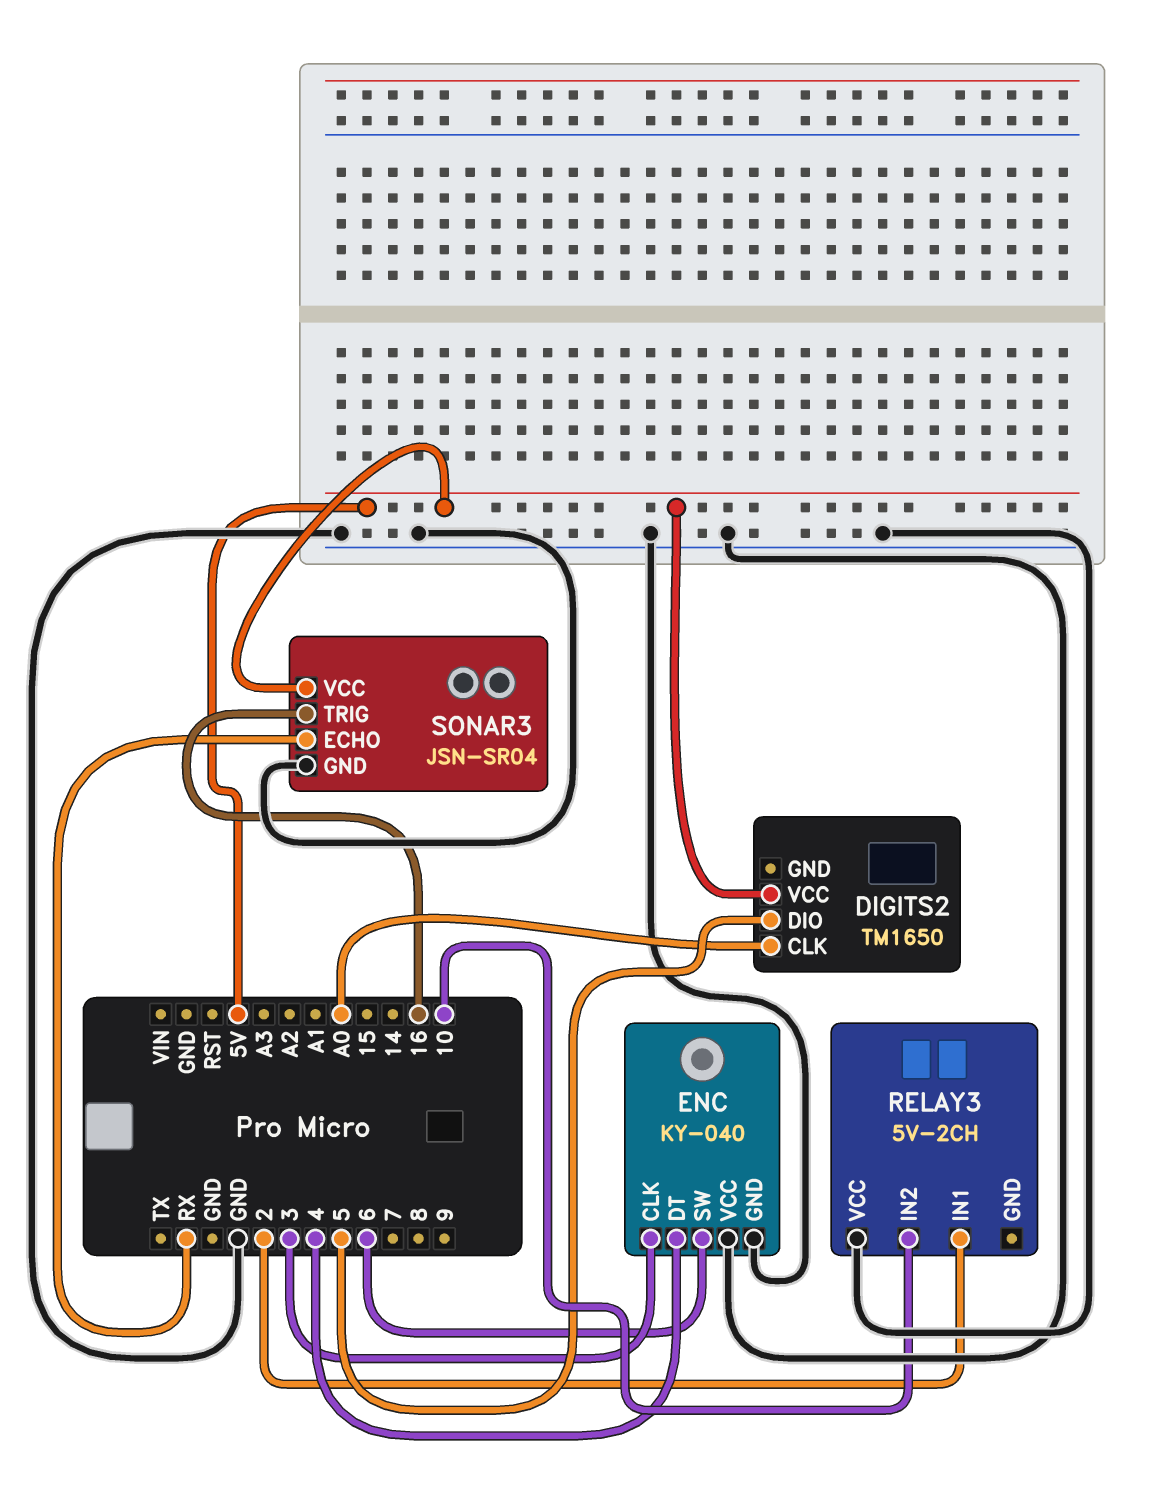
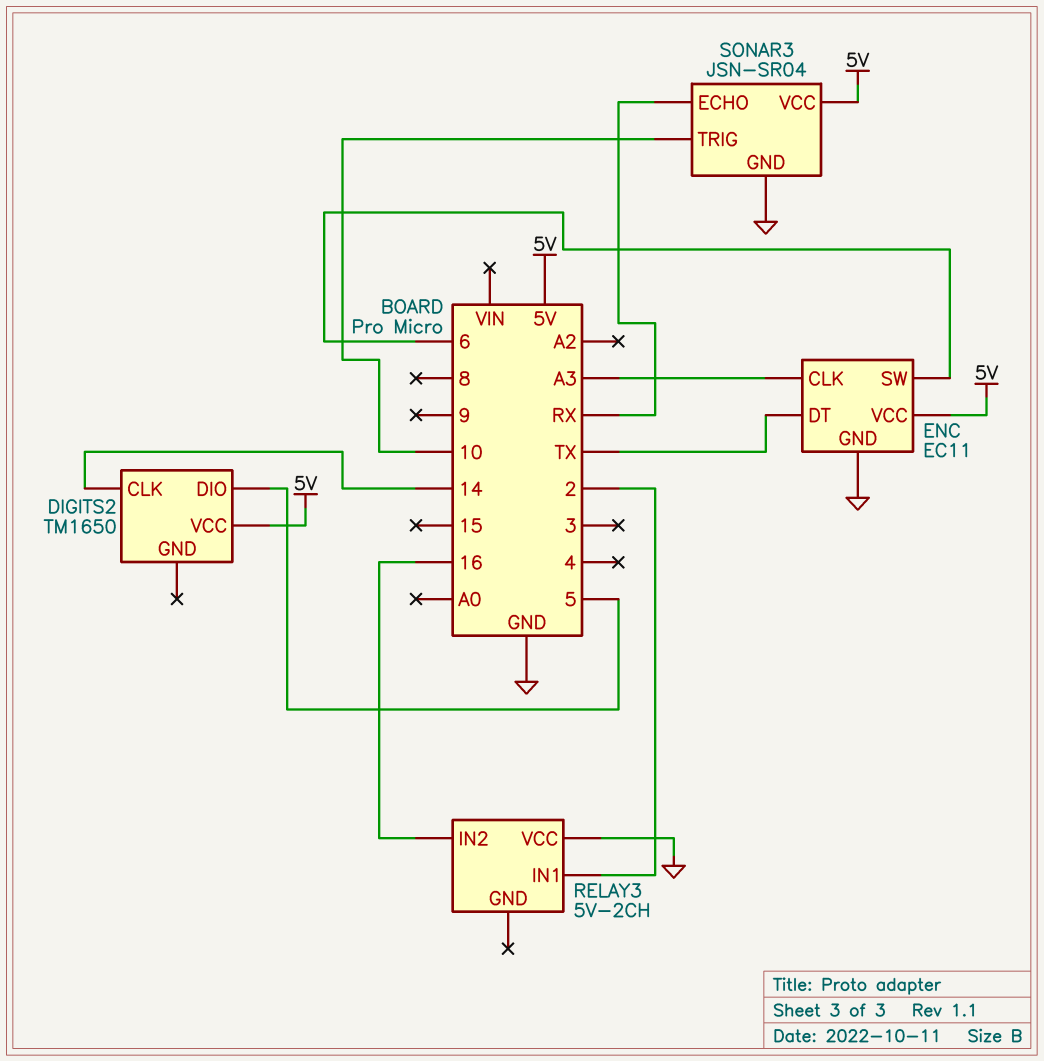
DIGITS2 pin CLK: A0 -> 14
ENC: KY-040 -> EC11
ENC pin CLK: 3 -> A3
ENC pin DT: 4 -> TX
ENC pin VCC: GND -> 5V
RELAY3 pin IN2: 10 -> 16
SONAR3 pin TRIG: 16 -> 10

